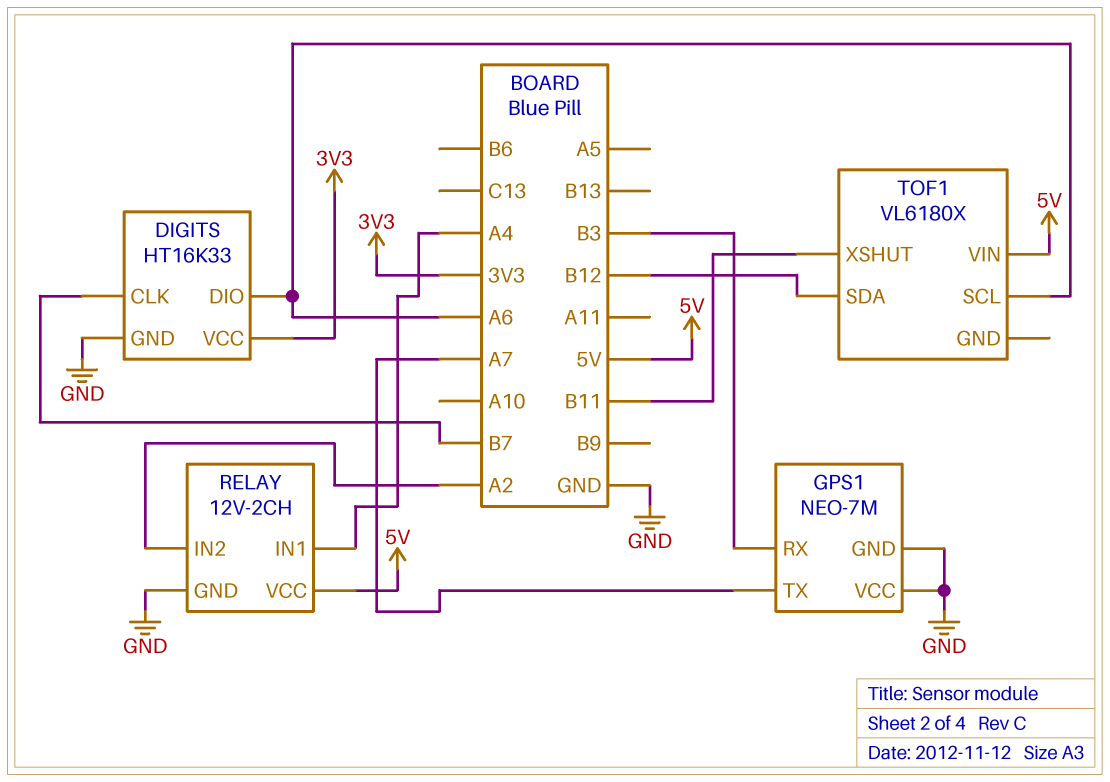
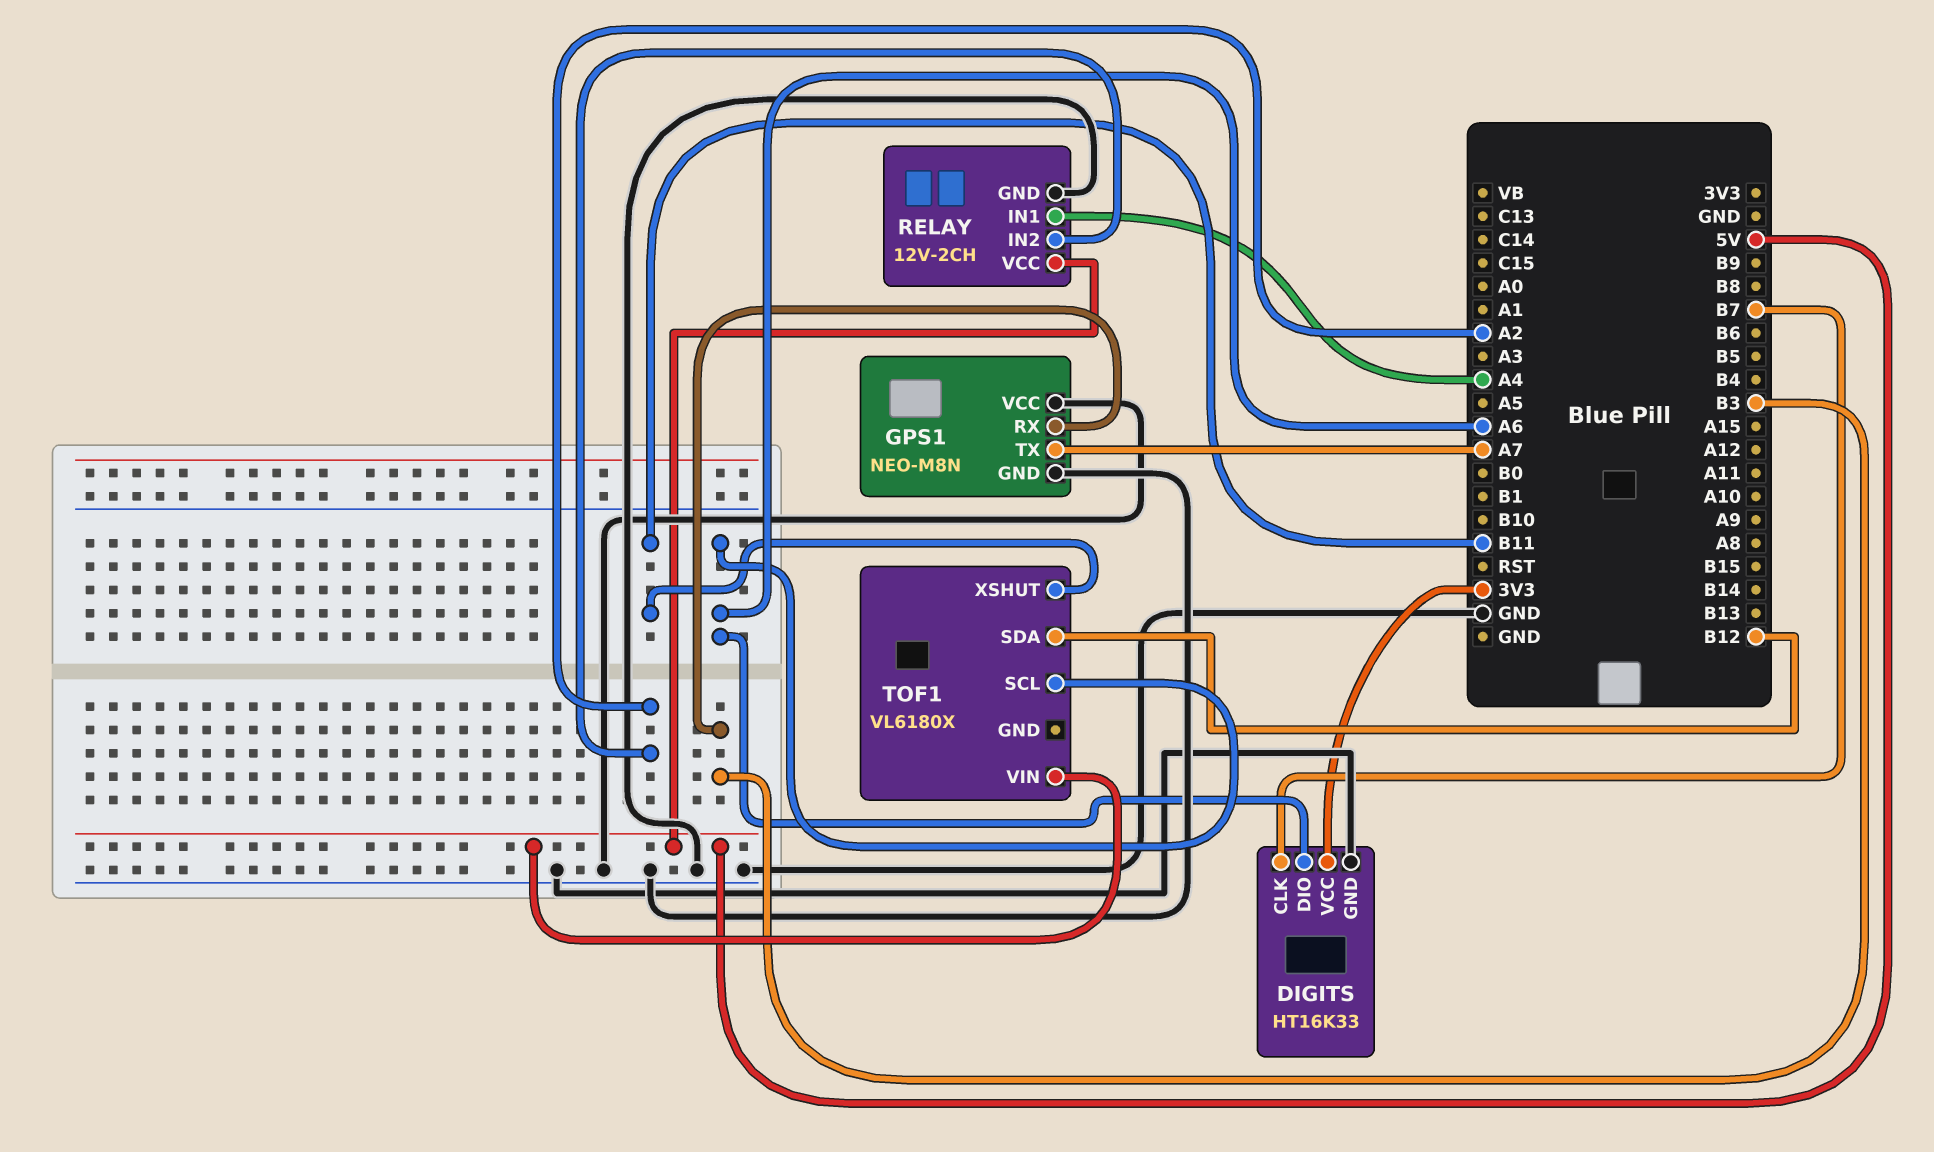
GPS1: NEO-7M -> NEO-M8N

